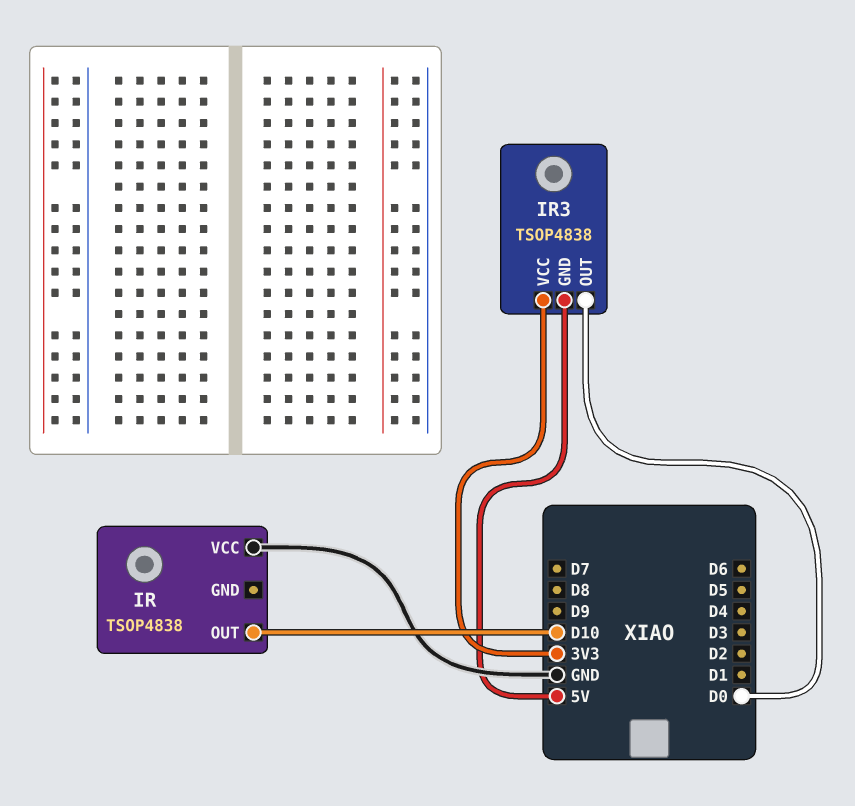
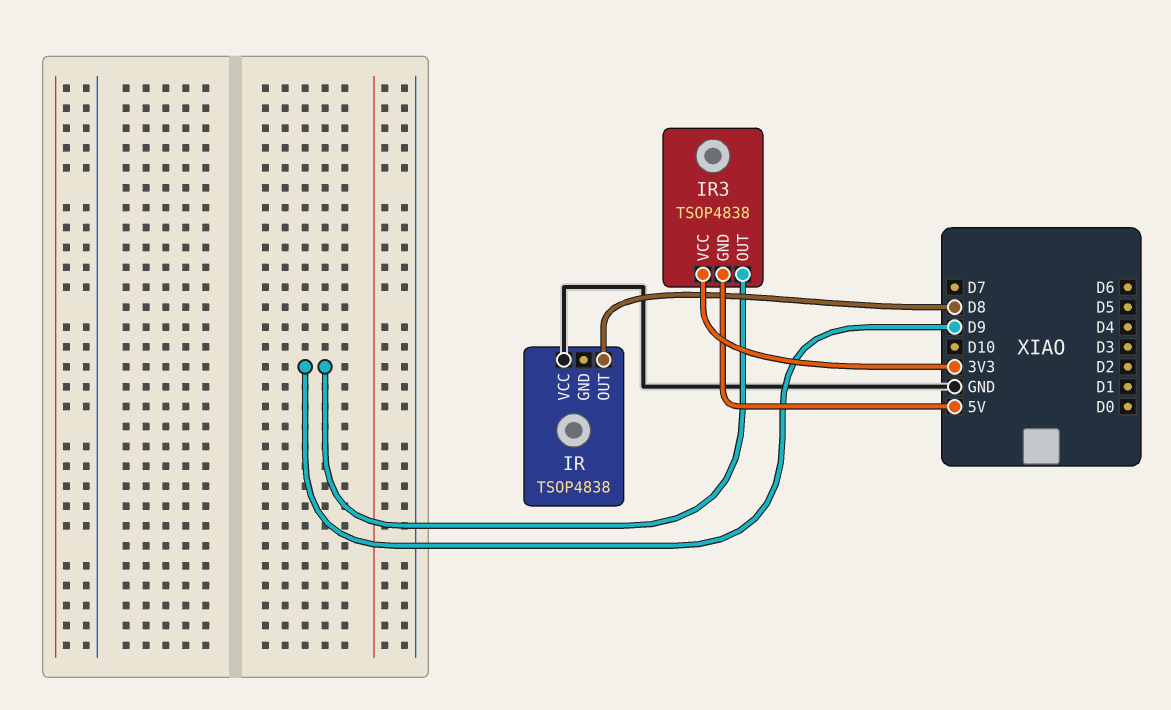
IR pin OUT: D10 -> D8
IR3 pin OUT: D0 -> D9

